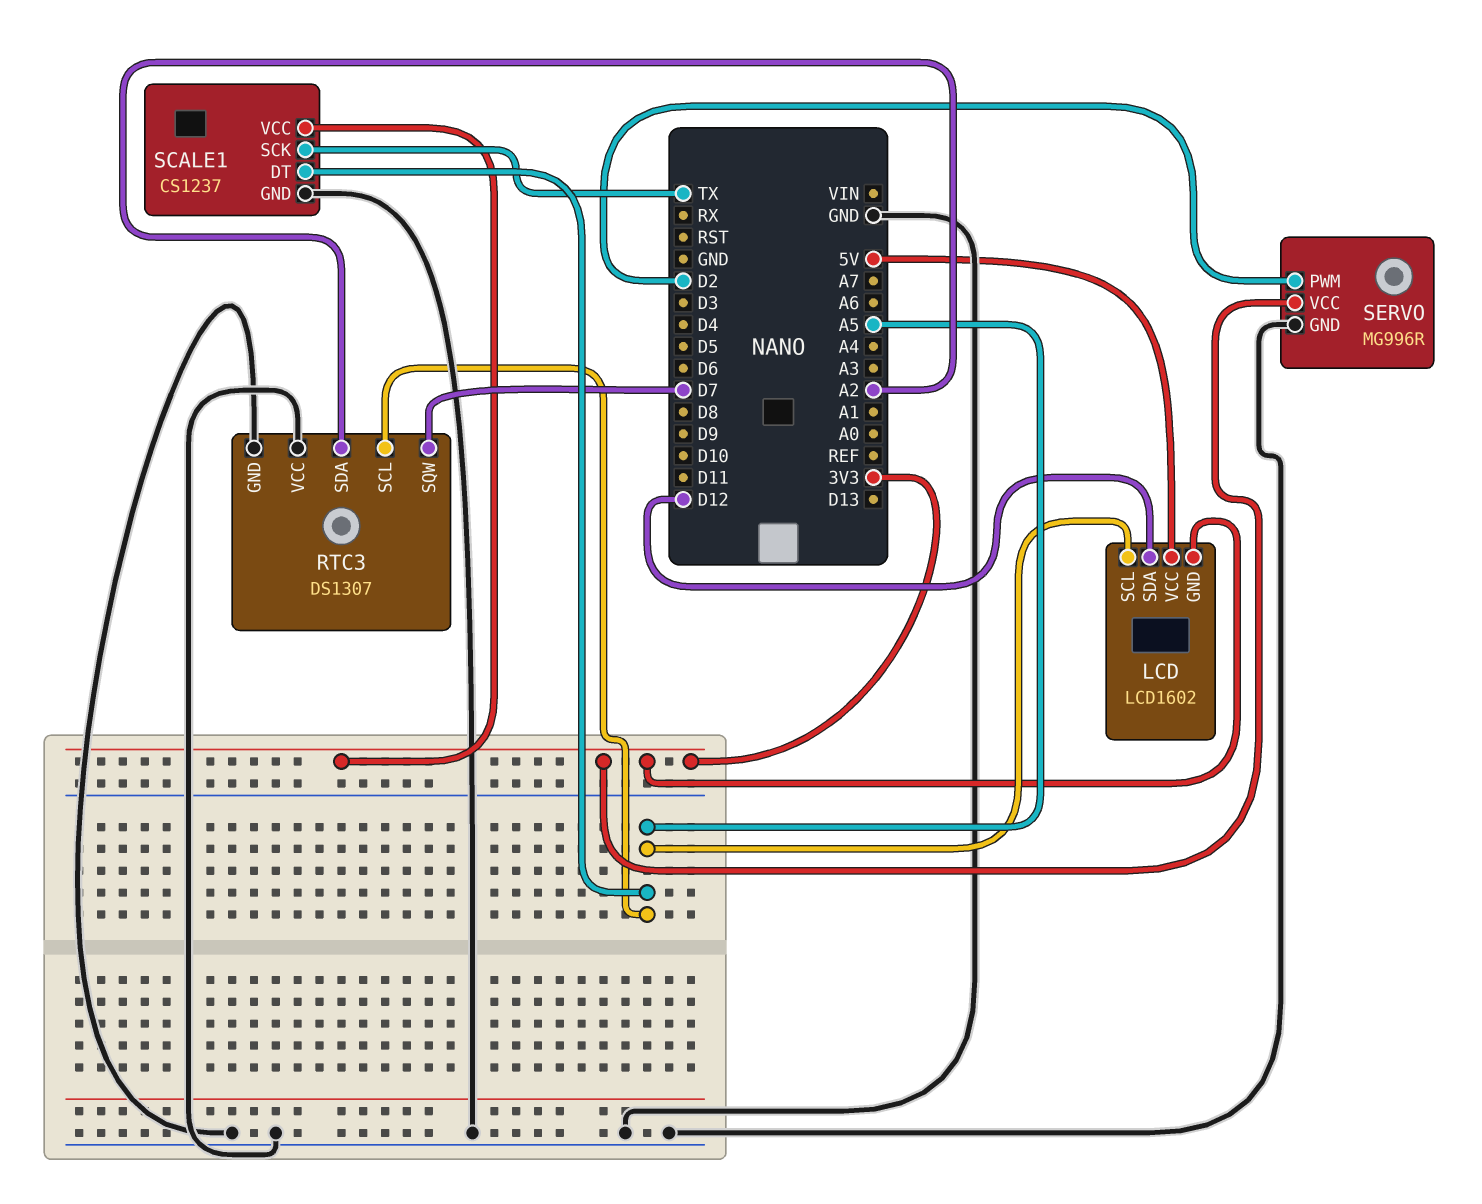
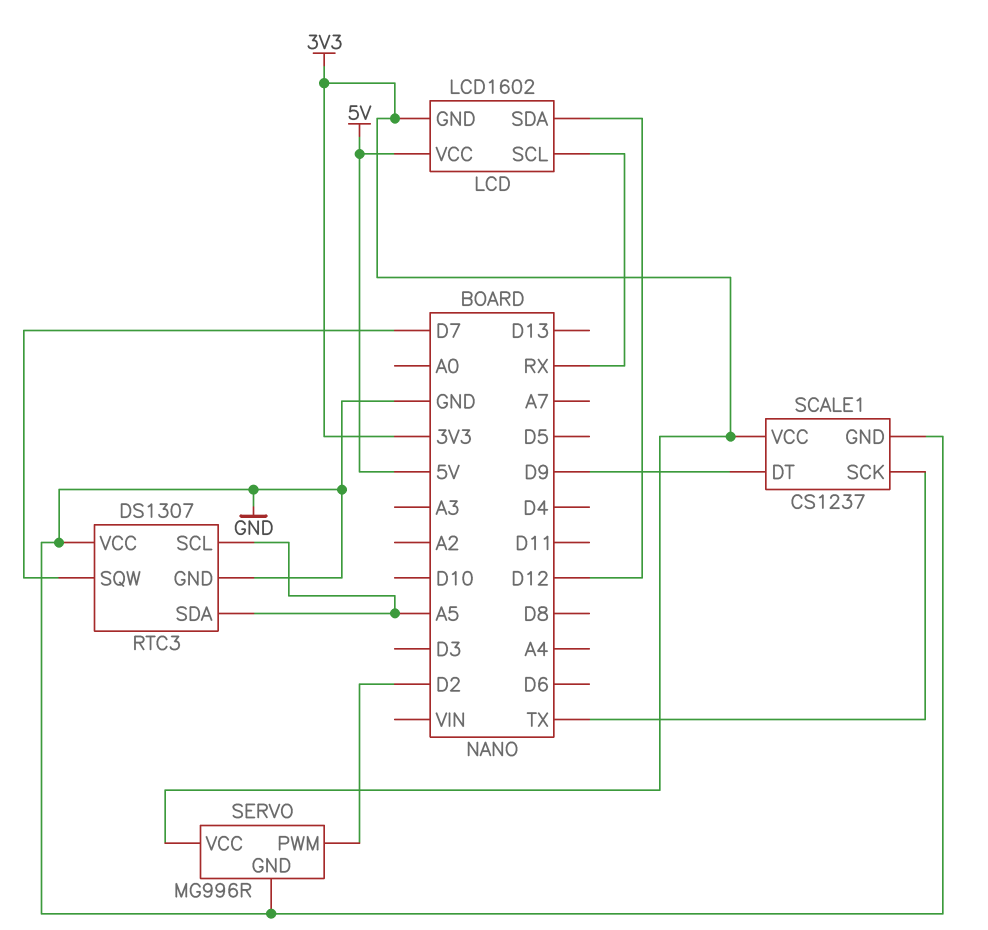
LCD pin SCL: A5 -> RX
RTC3 pin SDA: A2 -> A5
SCALE1 pin DT: A5 -> D9

